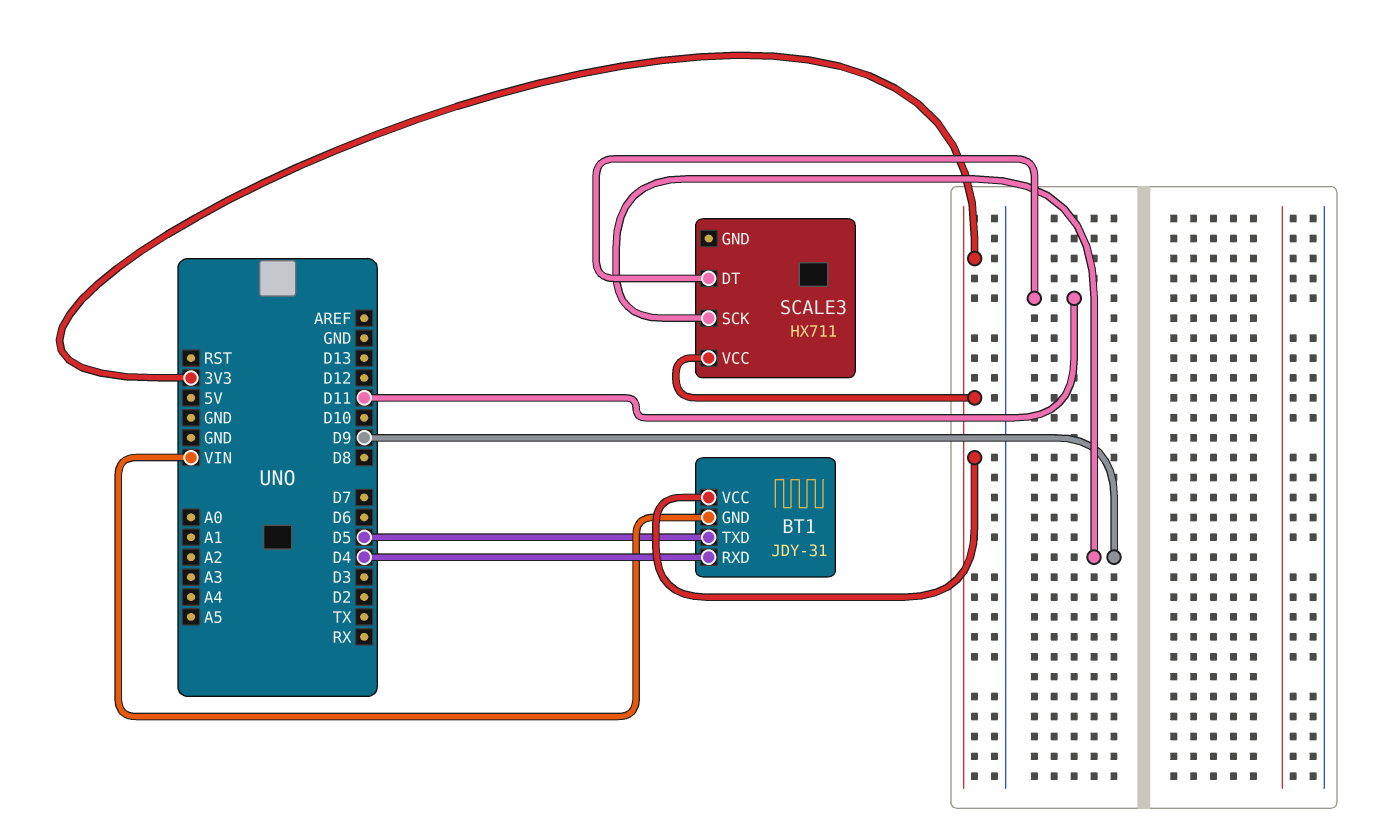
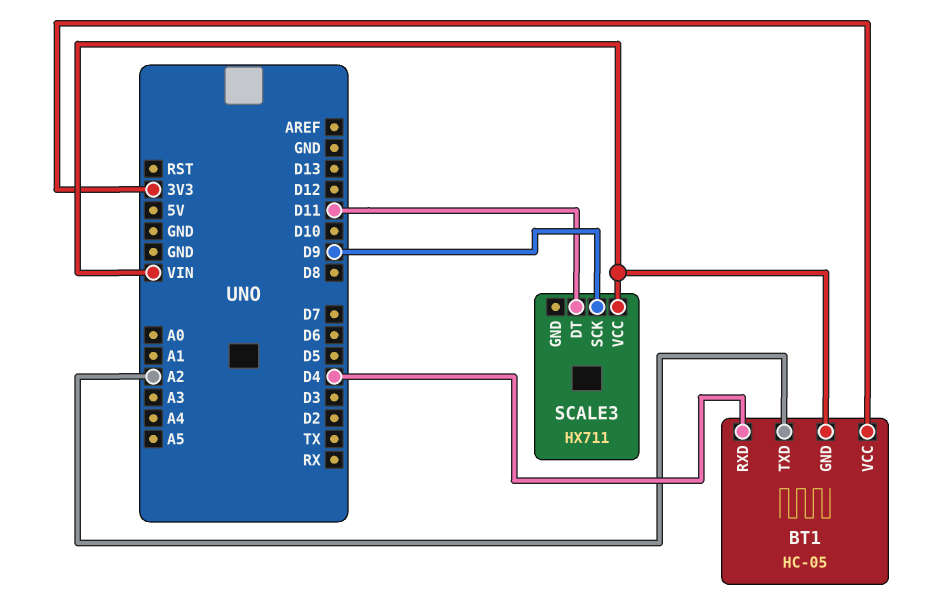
BT1: JDY-31 -> HC-05
BT1 pin TXD: D5 -> A2
SCALE3 pin VCC: 3V3 -> VIN

